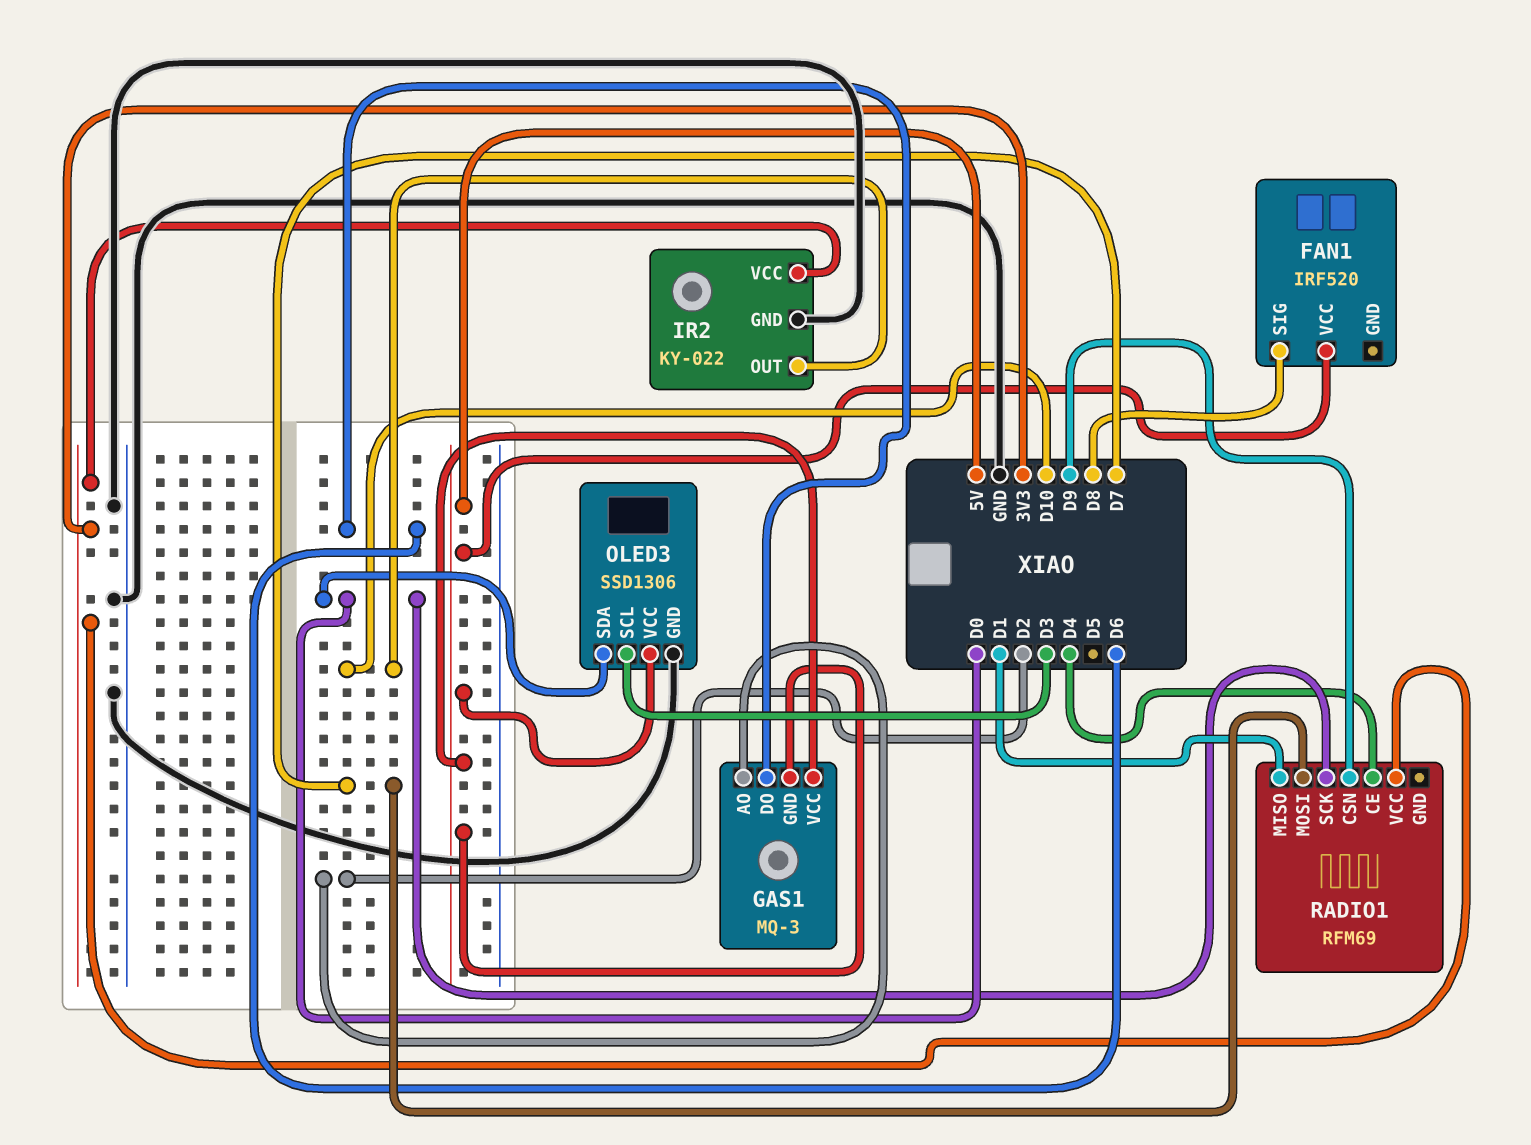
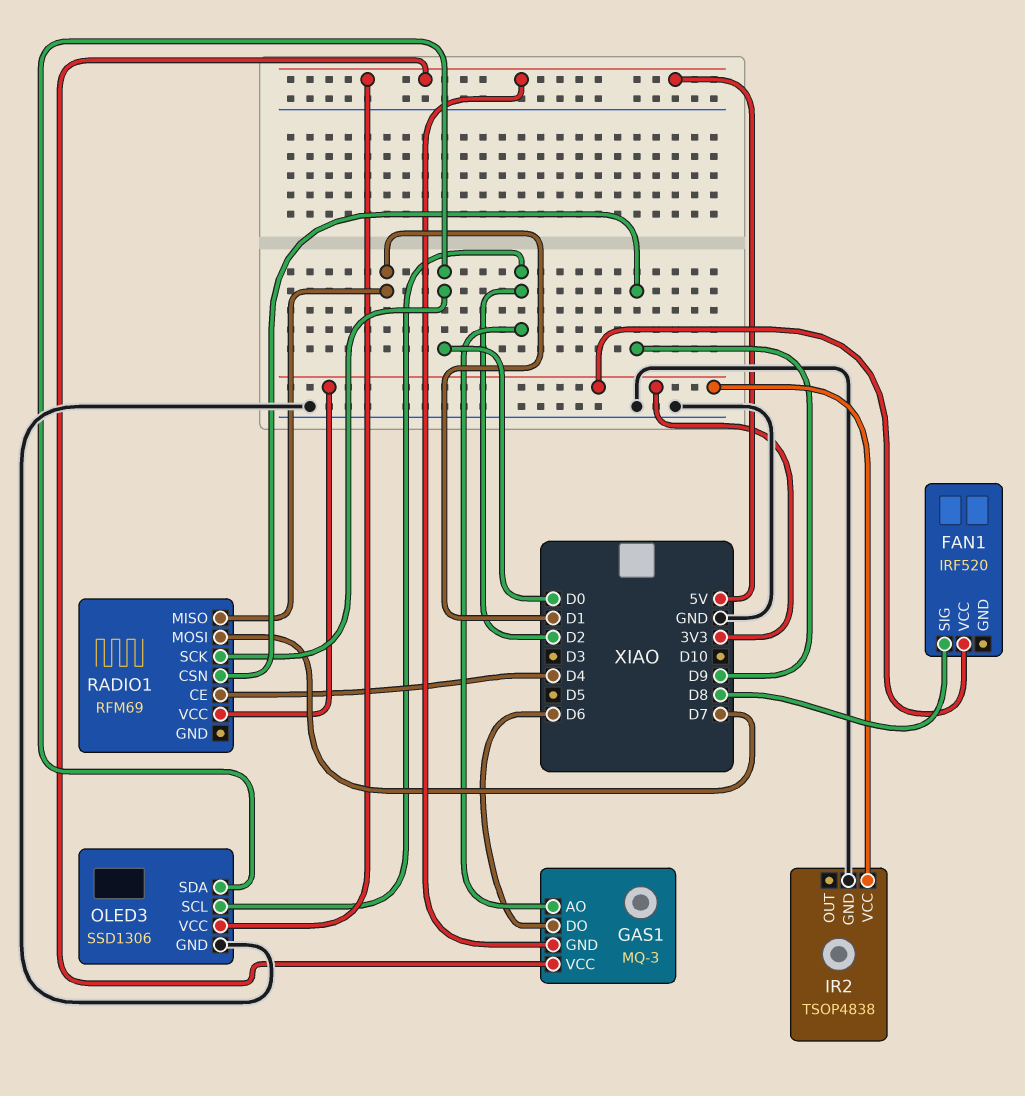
FAN1 pin VCC: 5V -> 3V3
IR2: KY-022 -> TSOP4838
IR2 pin OUT: D10 -> none
OLED3 pin SCL: D3 -> D2

